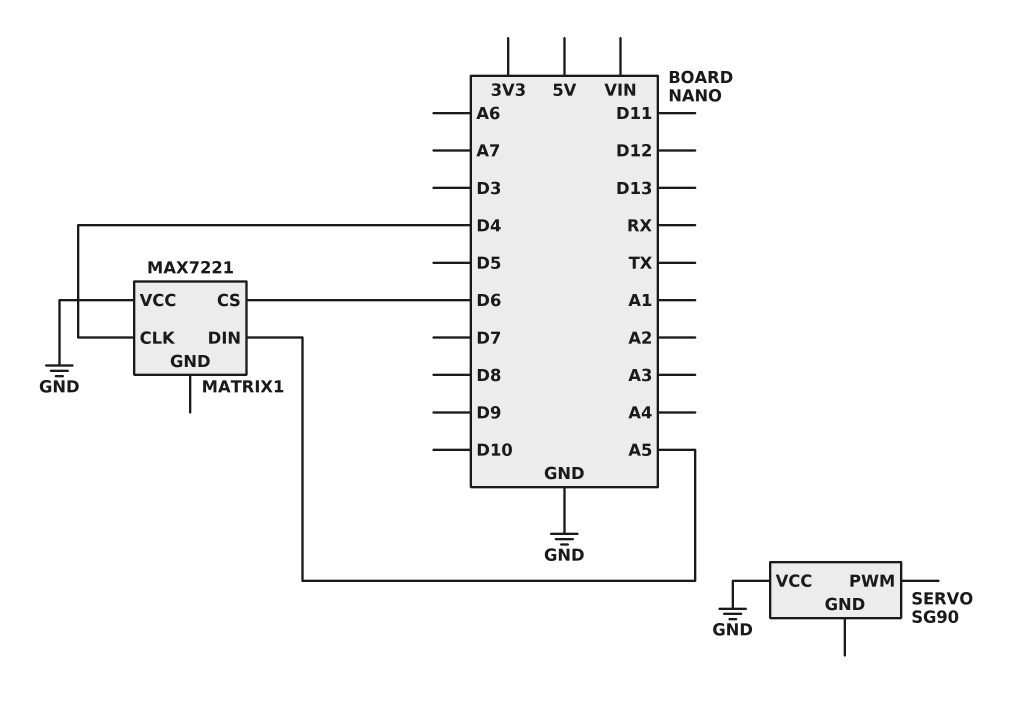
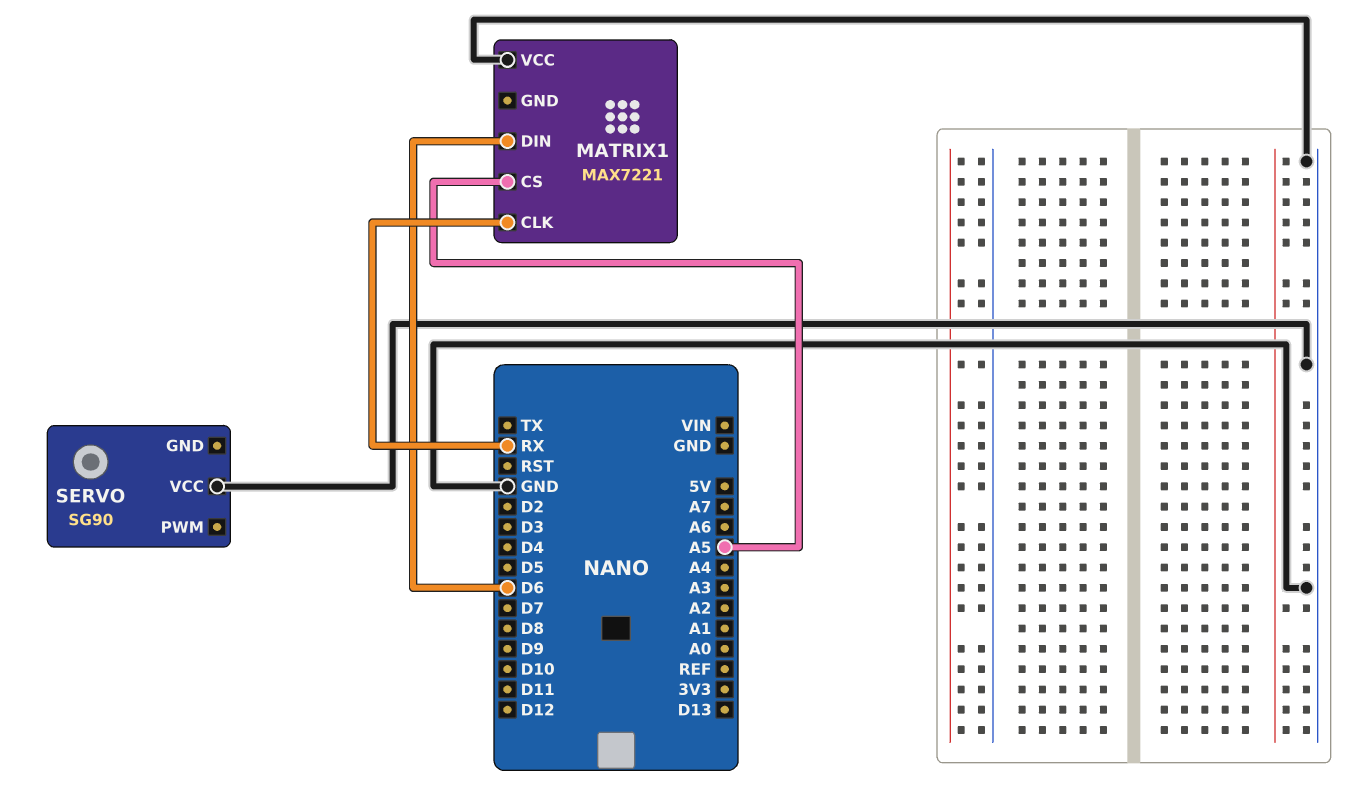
MATRIX1 pin CLK: D4 -> RX
MATRIX1 pin CS: D6 -> A5
MATRIX1 pin DIN: A5 -> D6

